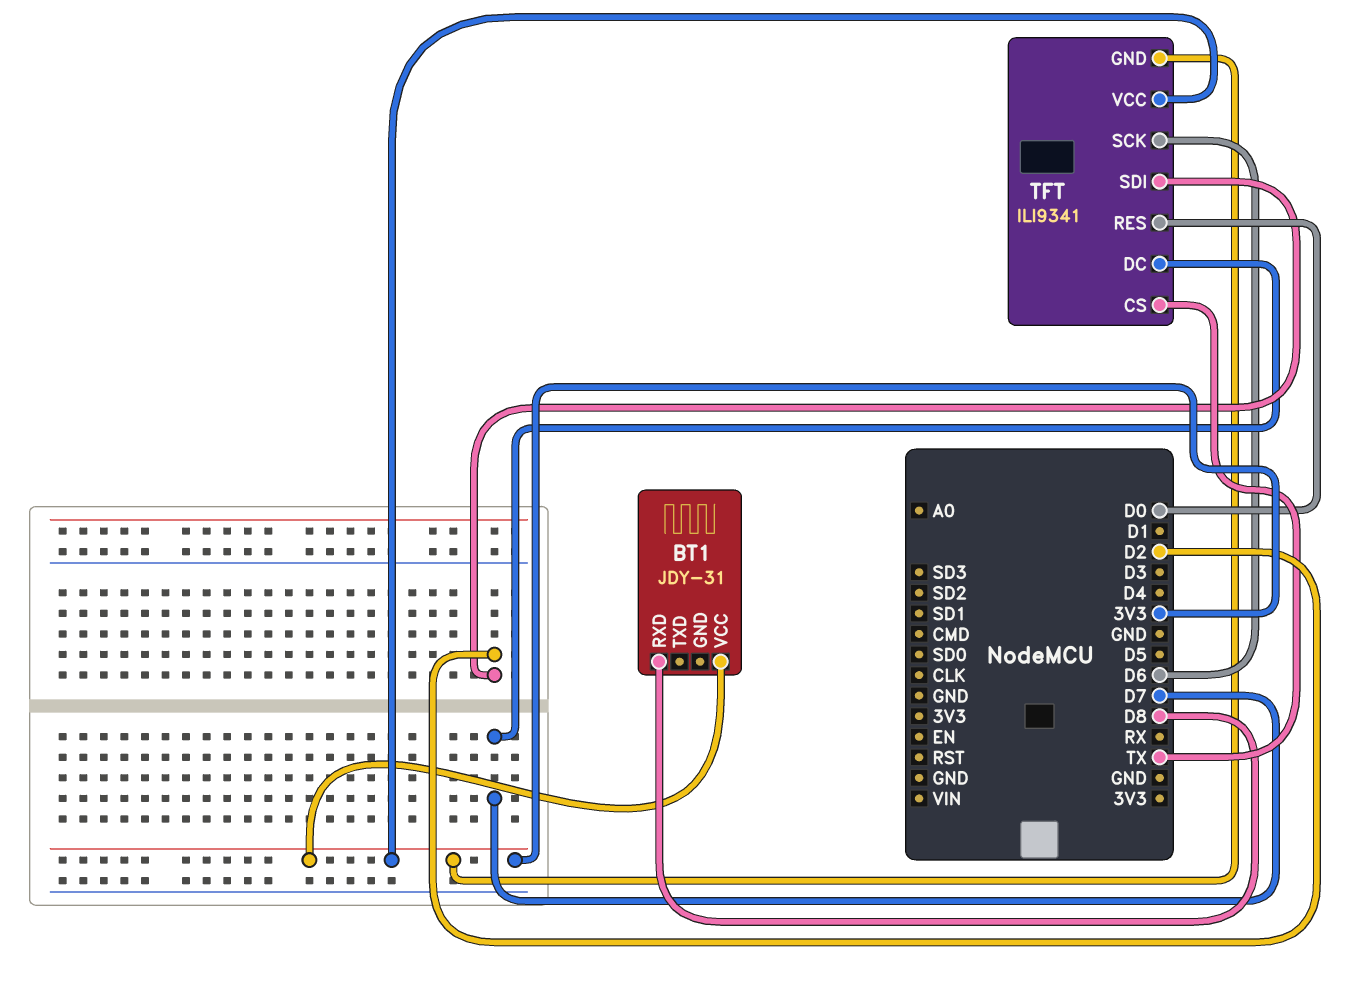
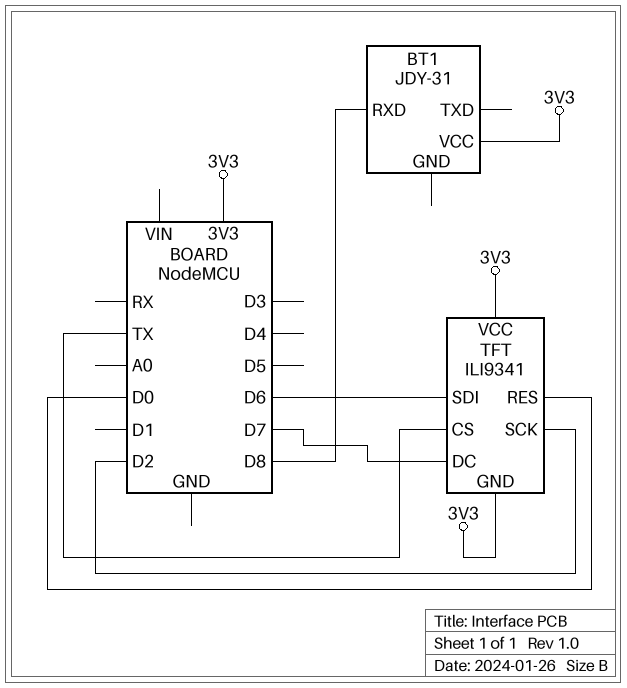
TFT pin SCK: D6 -> D2
TFT pin SDI: D2 -> D6

